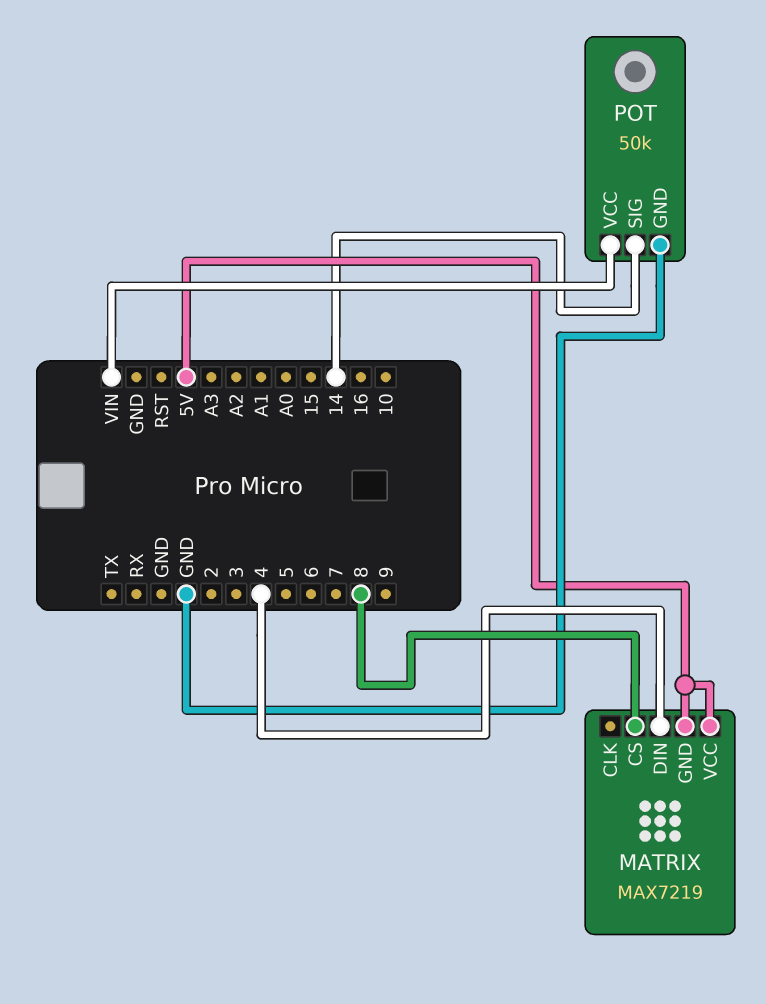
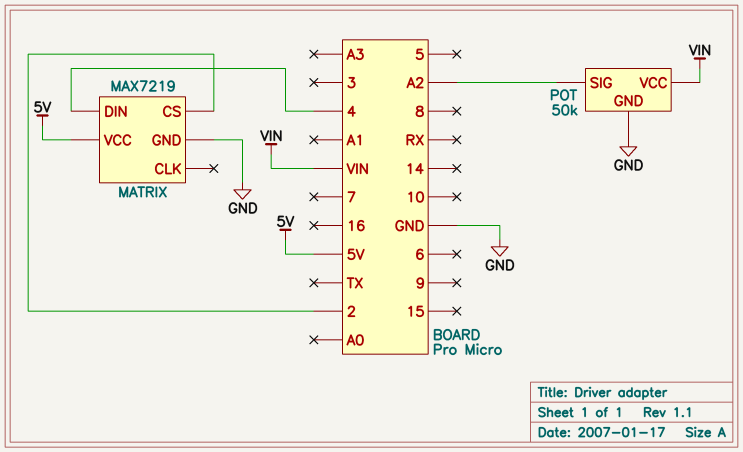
MATRIX pin CS: 8 -> 2
MATRIX pin GND: 5V -> GND
POT pin SIG: 14 -> A2

